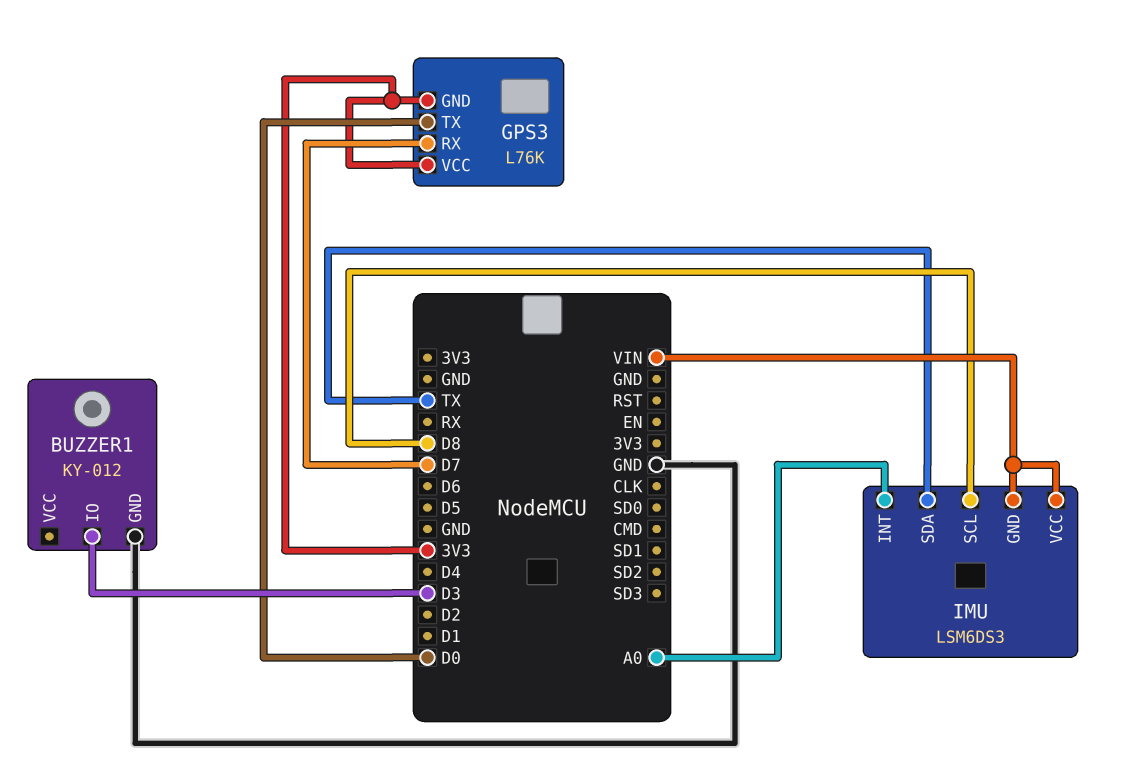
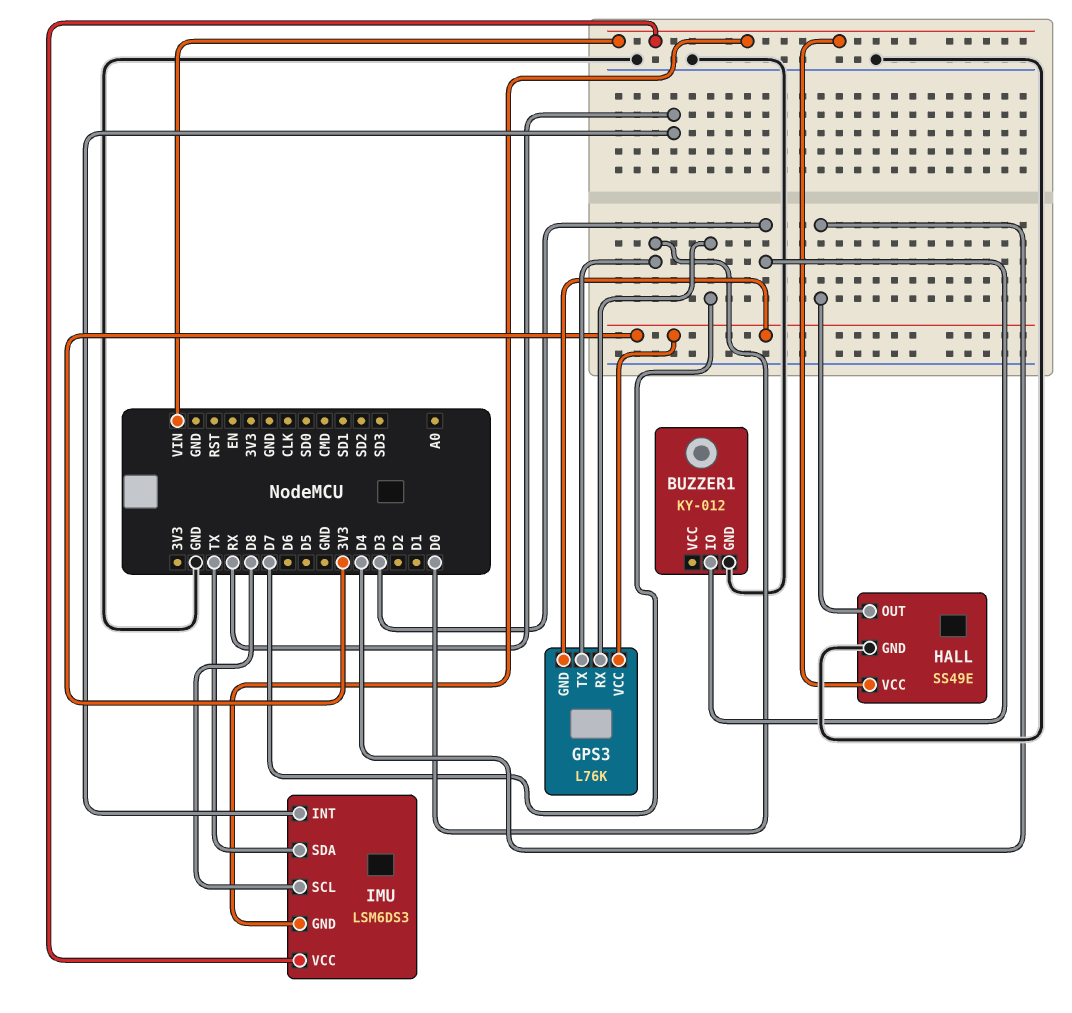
HALL: none -> SS49E
HALL pin GND: none -> GND
HALL pin OUT: none -> D4
HALL pin VCC: none -> VIN
IMU pin INT: A0 -> RX

